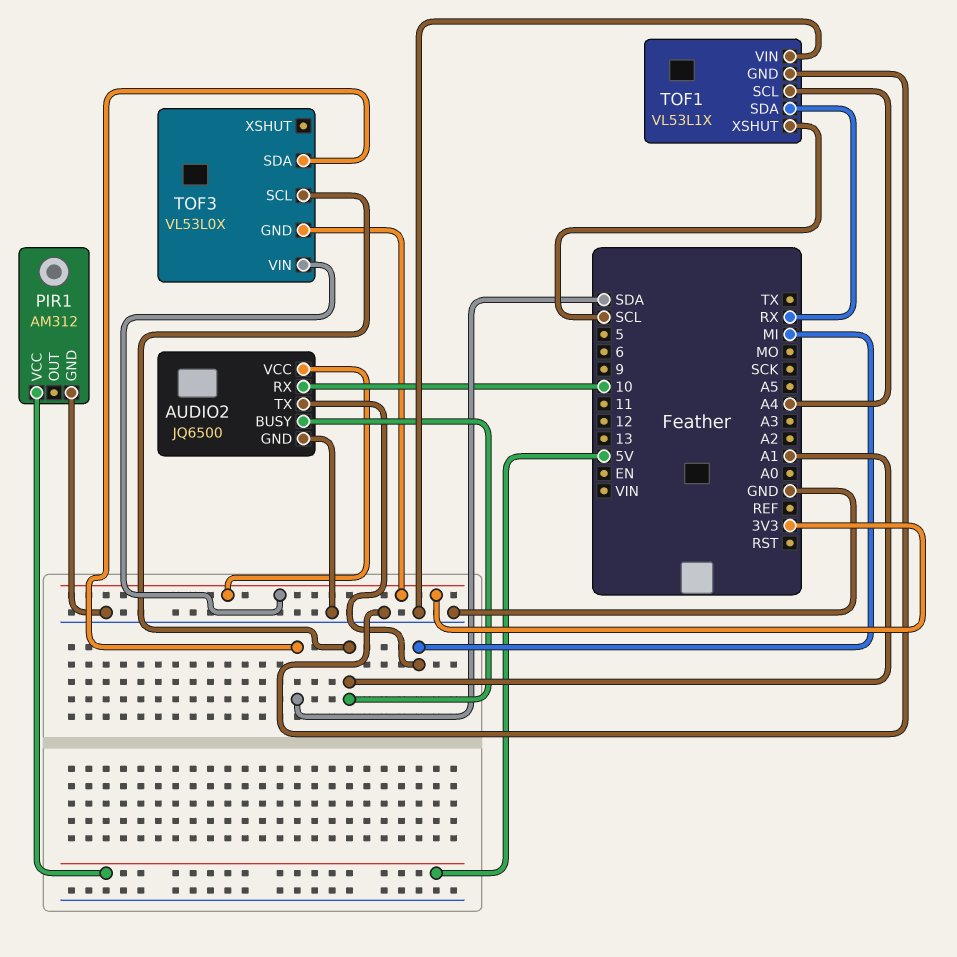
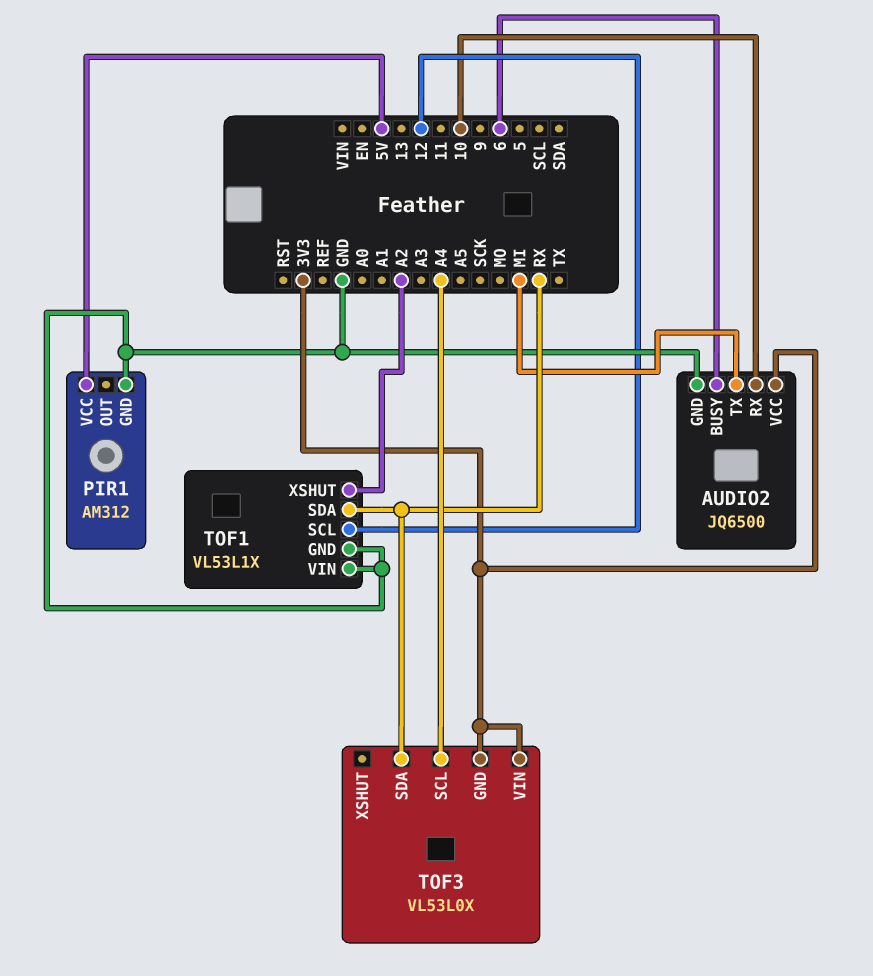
AUDIO2 pin BUSY: A1 -> 6
TOF1 pin SCL: A4 -> 12
TOF1 pin XSHUT: SCL -> A2
TOF3 pin SCL: A1 -> A4
TOF3 pin SDA: SDA -> RX

